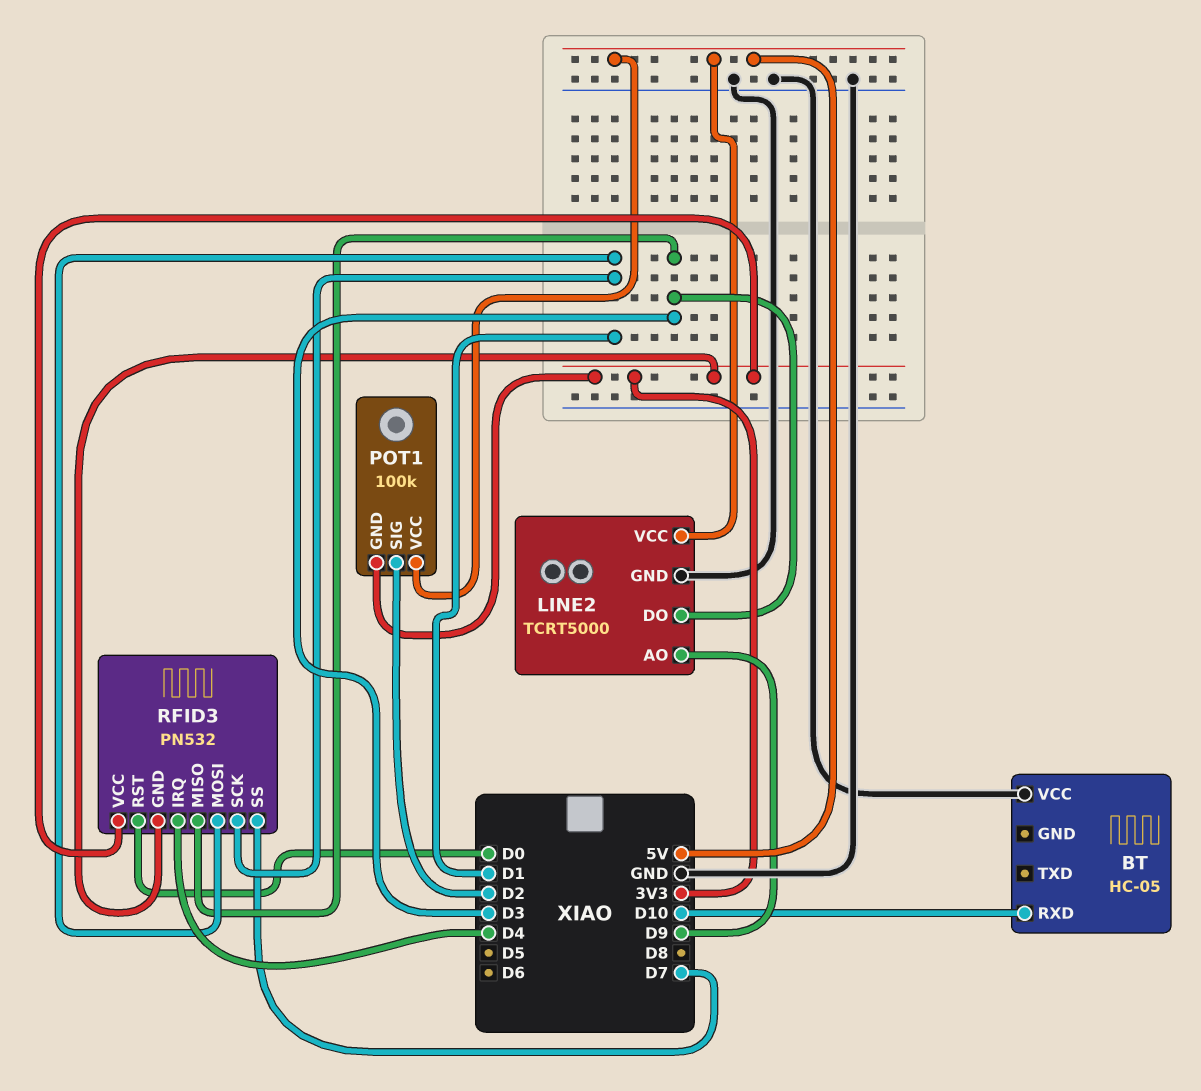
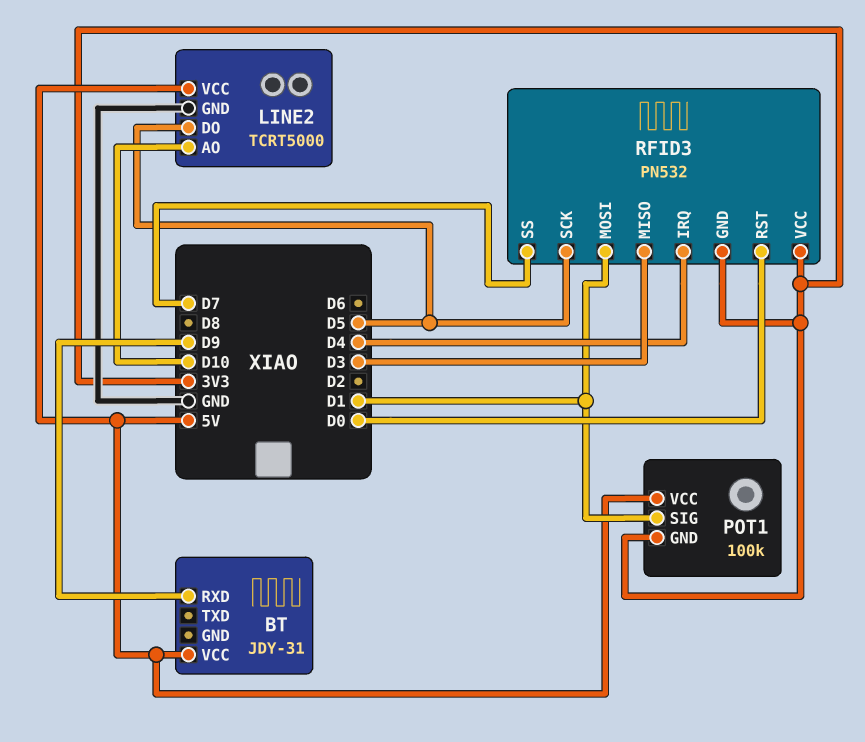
BT: HC-05 -> JDY-31
BT pin RXD: D10 -> D9
BT pin VCC: GND -> 5V
LINE2 pin AO: D9 -> D10
LINE2 pin DO: D3 -> D5
POT1 pin SIG: D2 -> D1
RFID3 pin SCK: D1 -> D5

